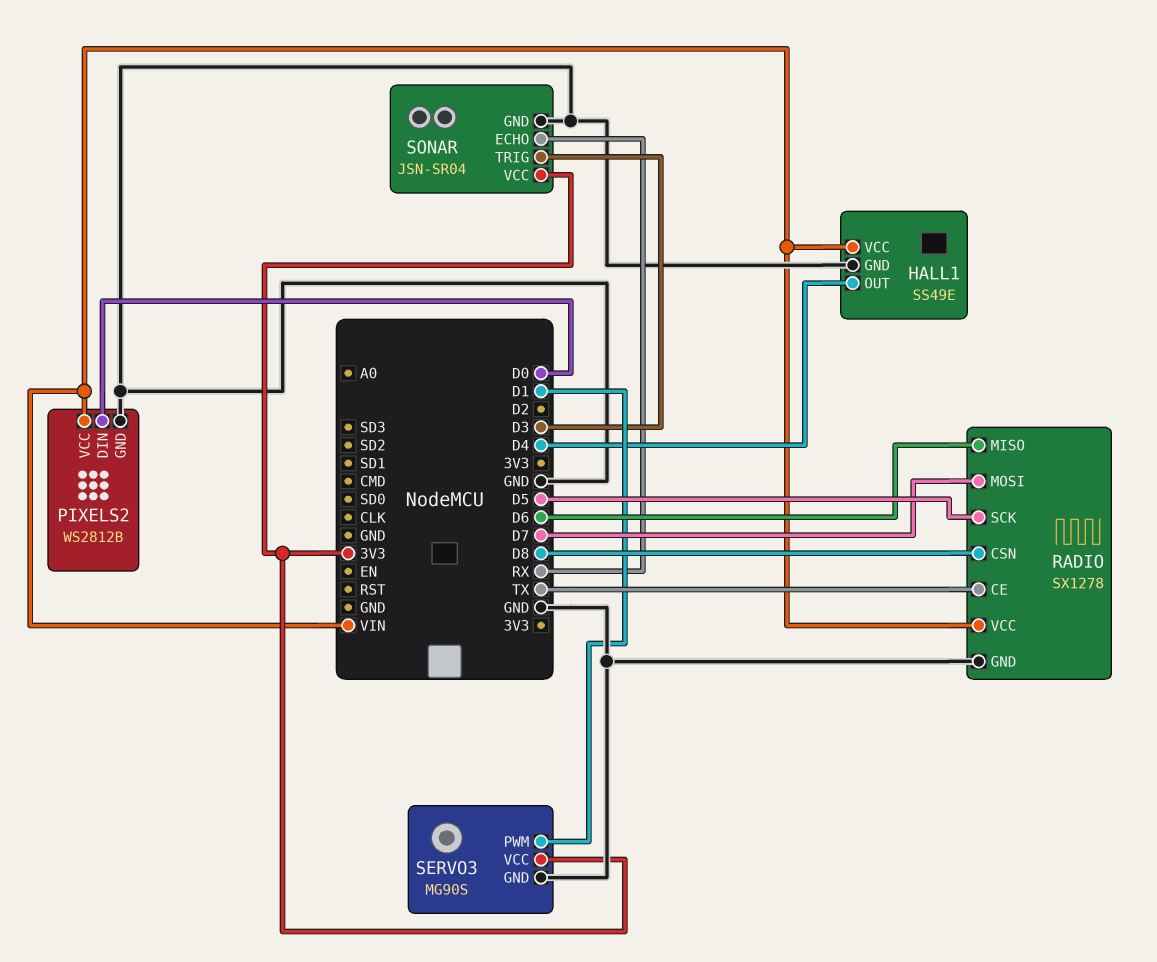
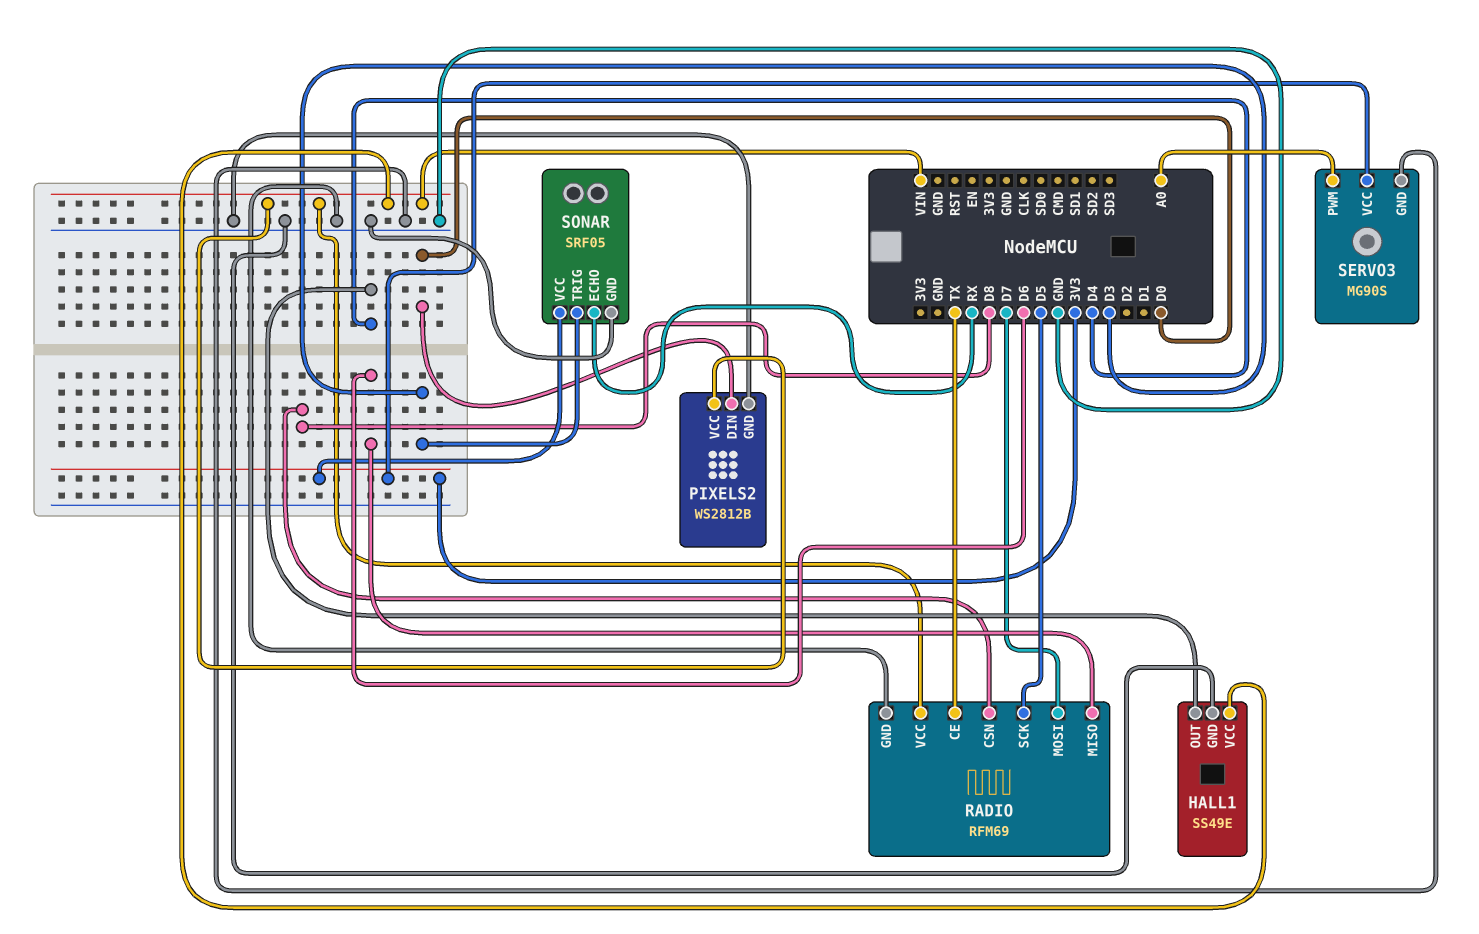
RADIO: SX1278 -> RFM69
SERVO3 pin PWM: D1 -> A0
SONAR: JSN-SR04 -> SRF05

